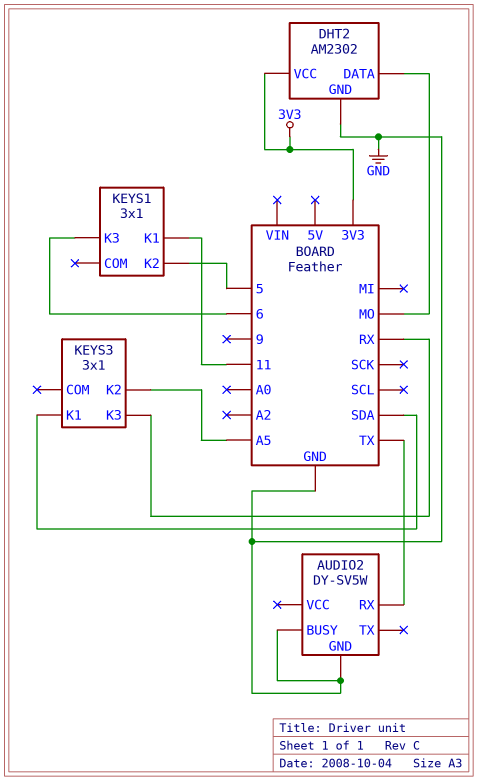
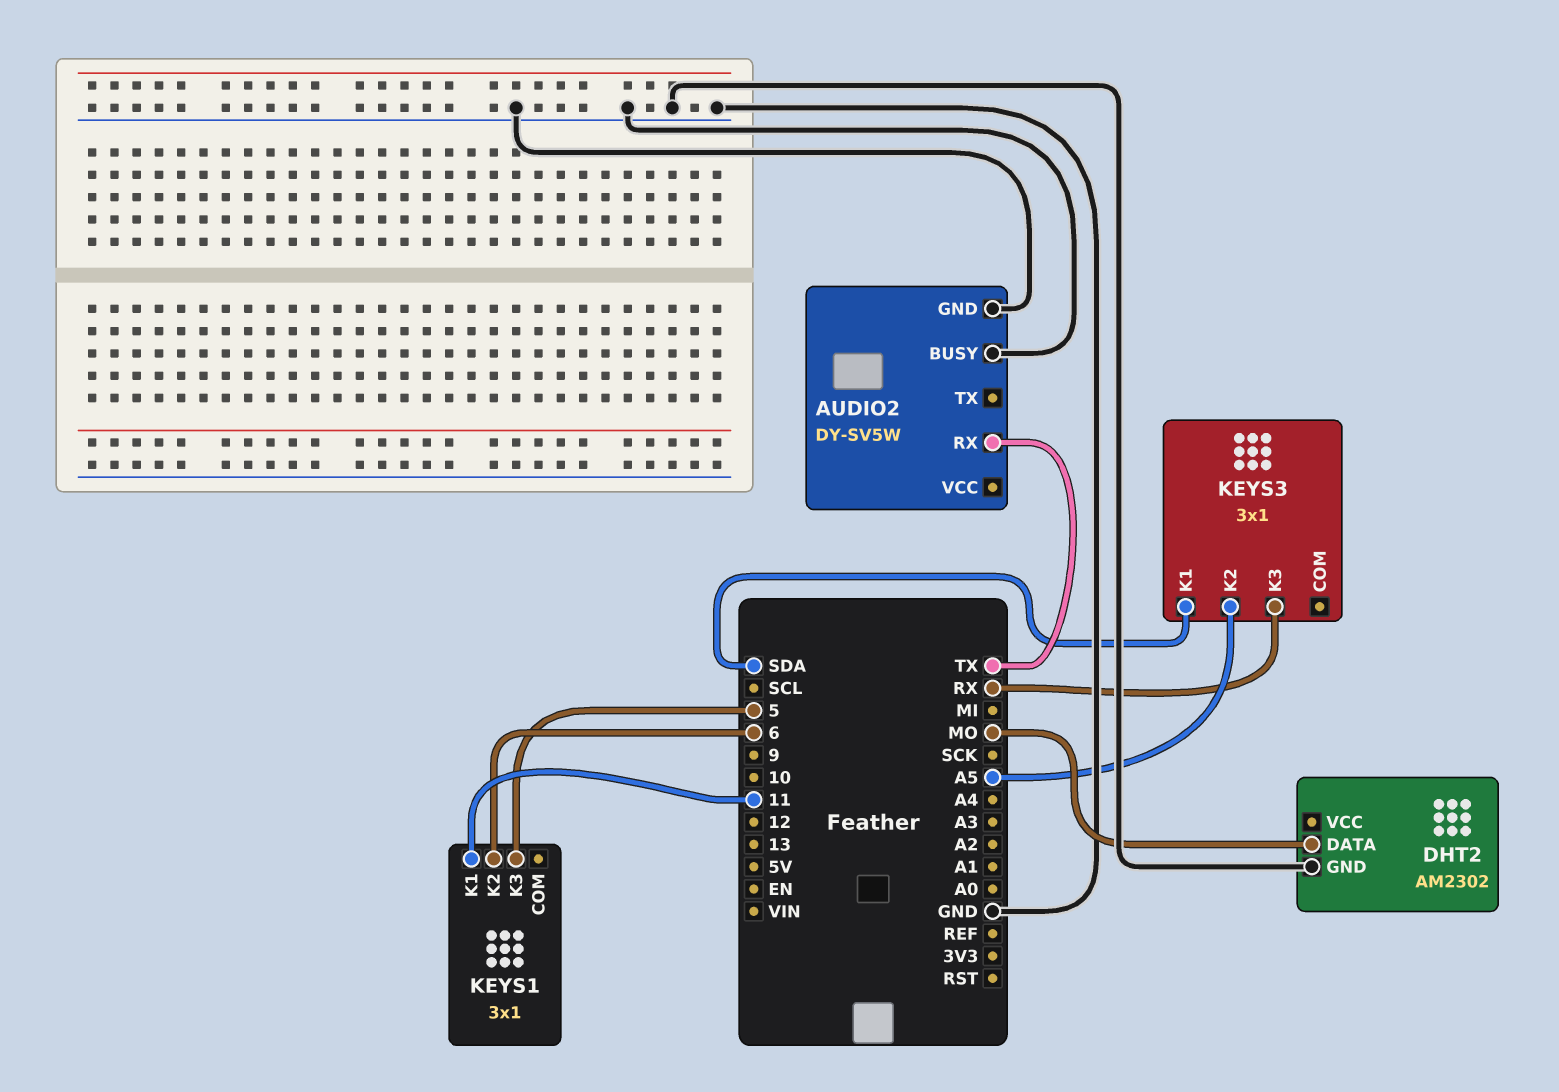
DHT2 pin VCC: 3V3 -> none
KEYS1 pin K2: 5 -> 6
KEYS1 pin K3: 6 -> 5

